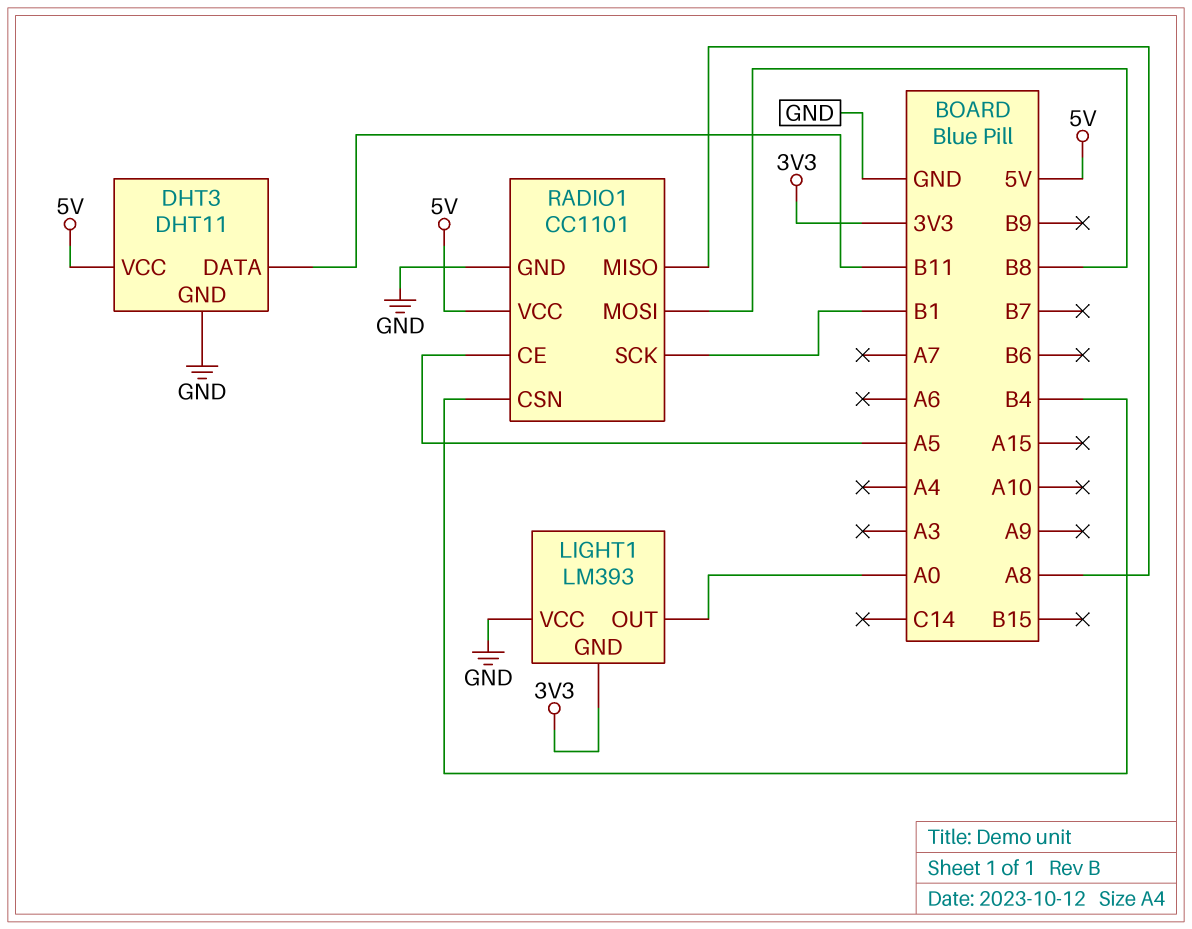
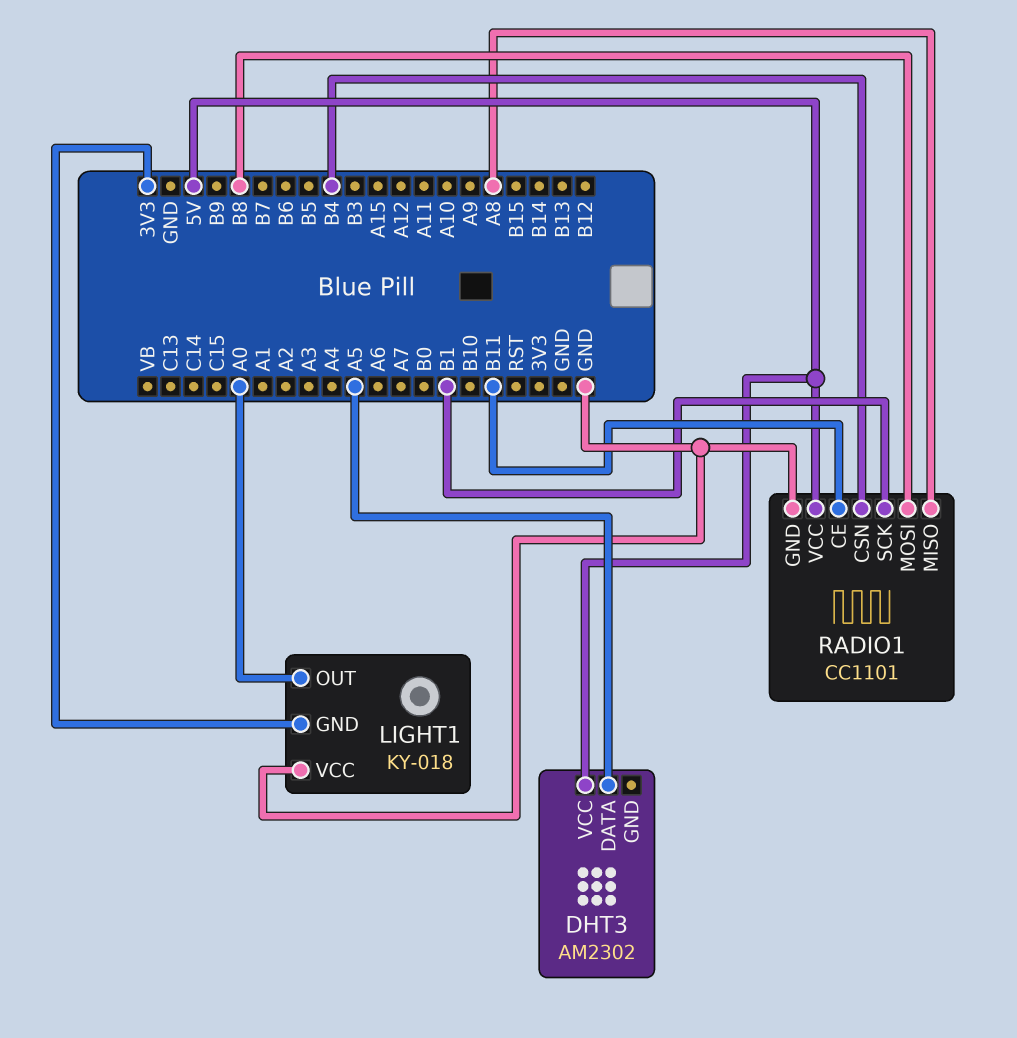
DHT3: DHT11 -> AM2302
DHT3 pin DATA: B11 -> A5
DHT3 pin GND: GND -> none
LIGHT1: LM393 -> KY-018
RADIO1 pin CE: A5 -> B11

